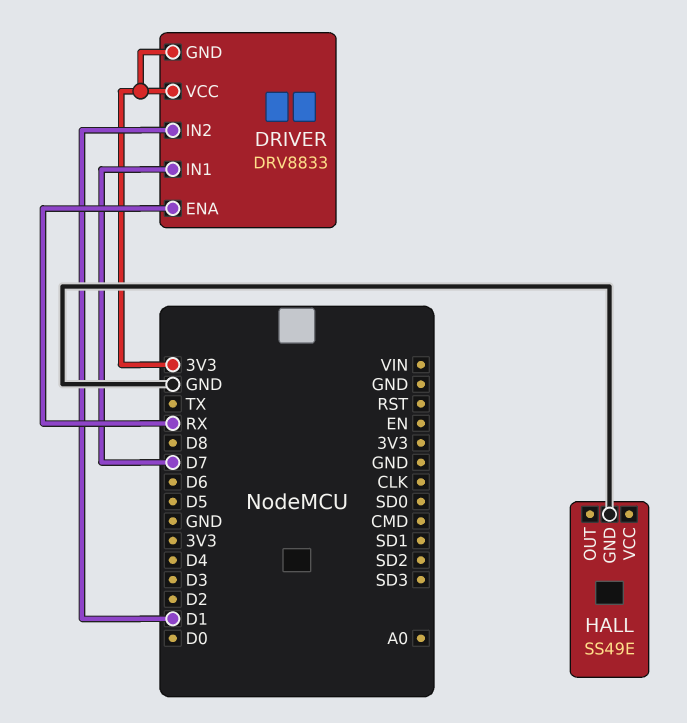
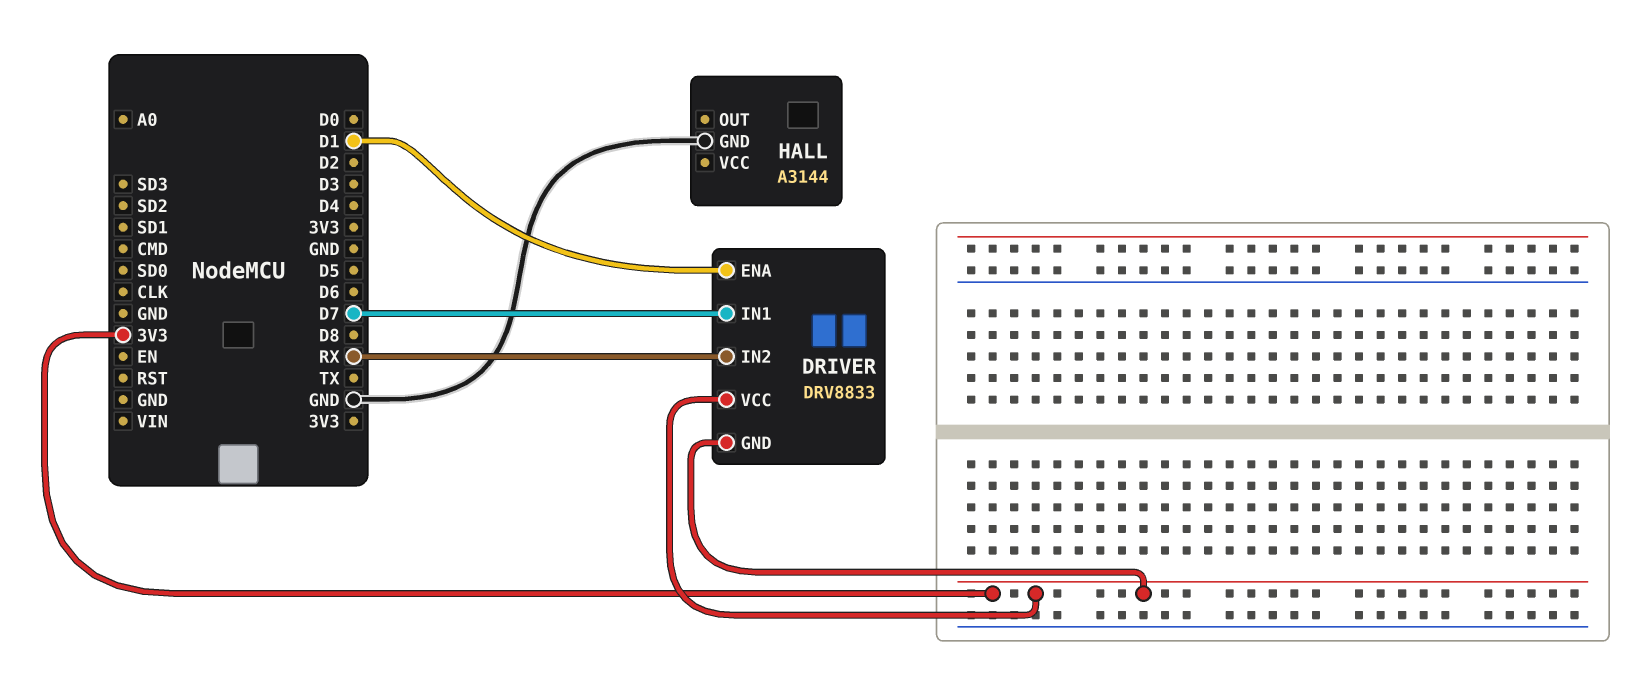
DRIVER pin ENA: RX -> D1
DRIVER pin IN2: D1 -> RX
HALL: SS49E -> A3144

